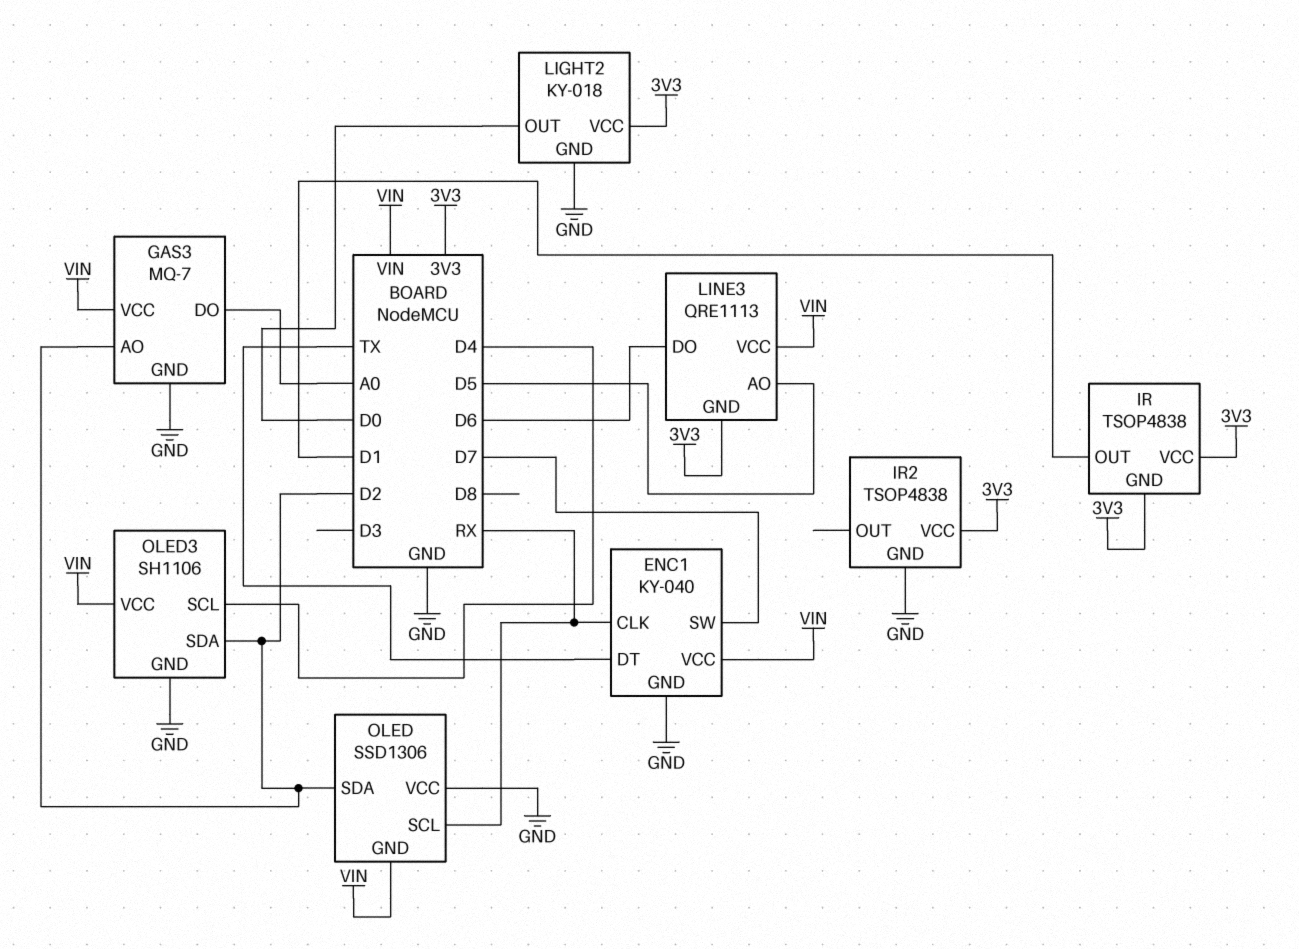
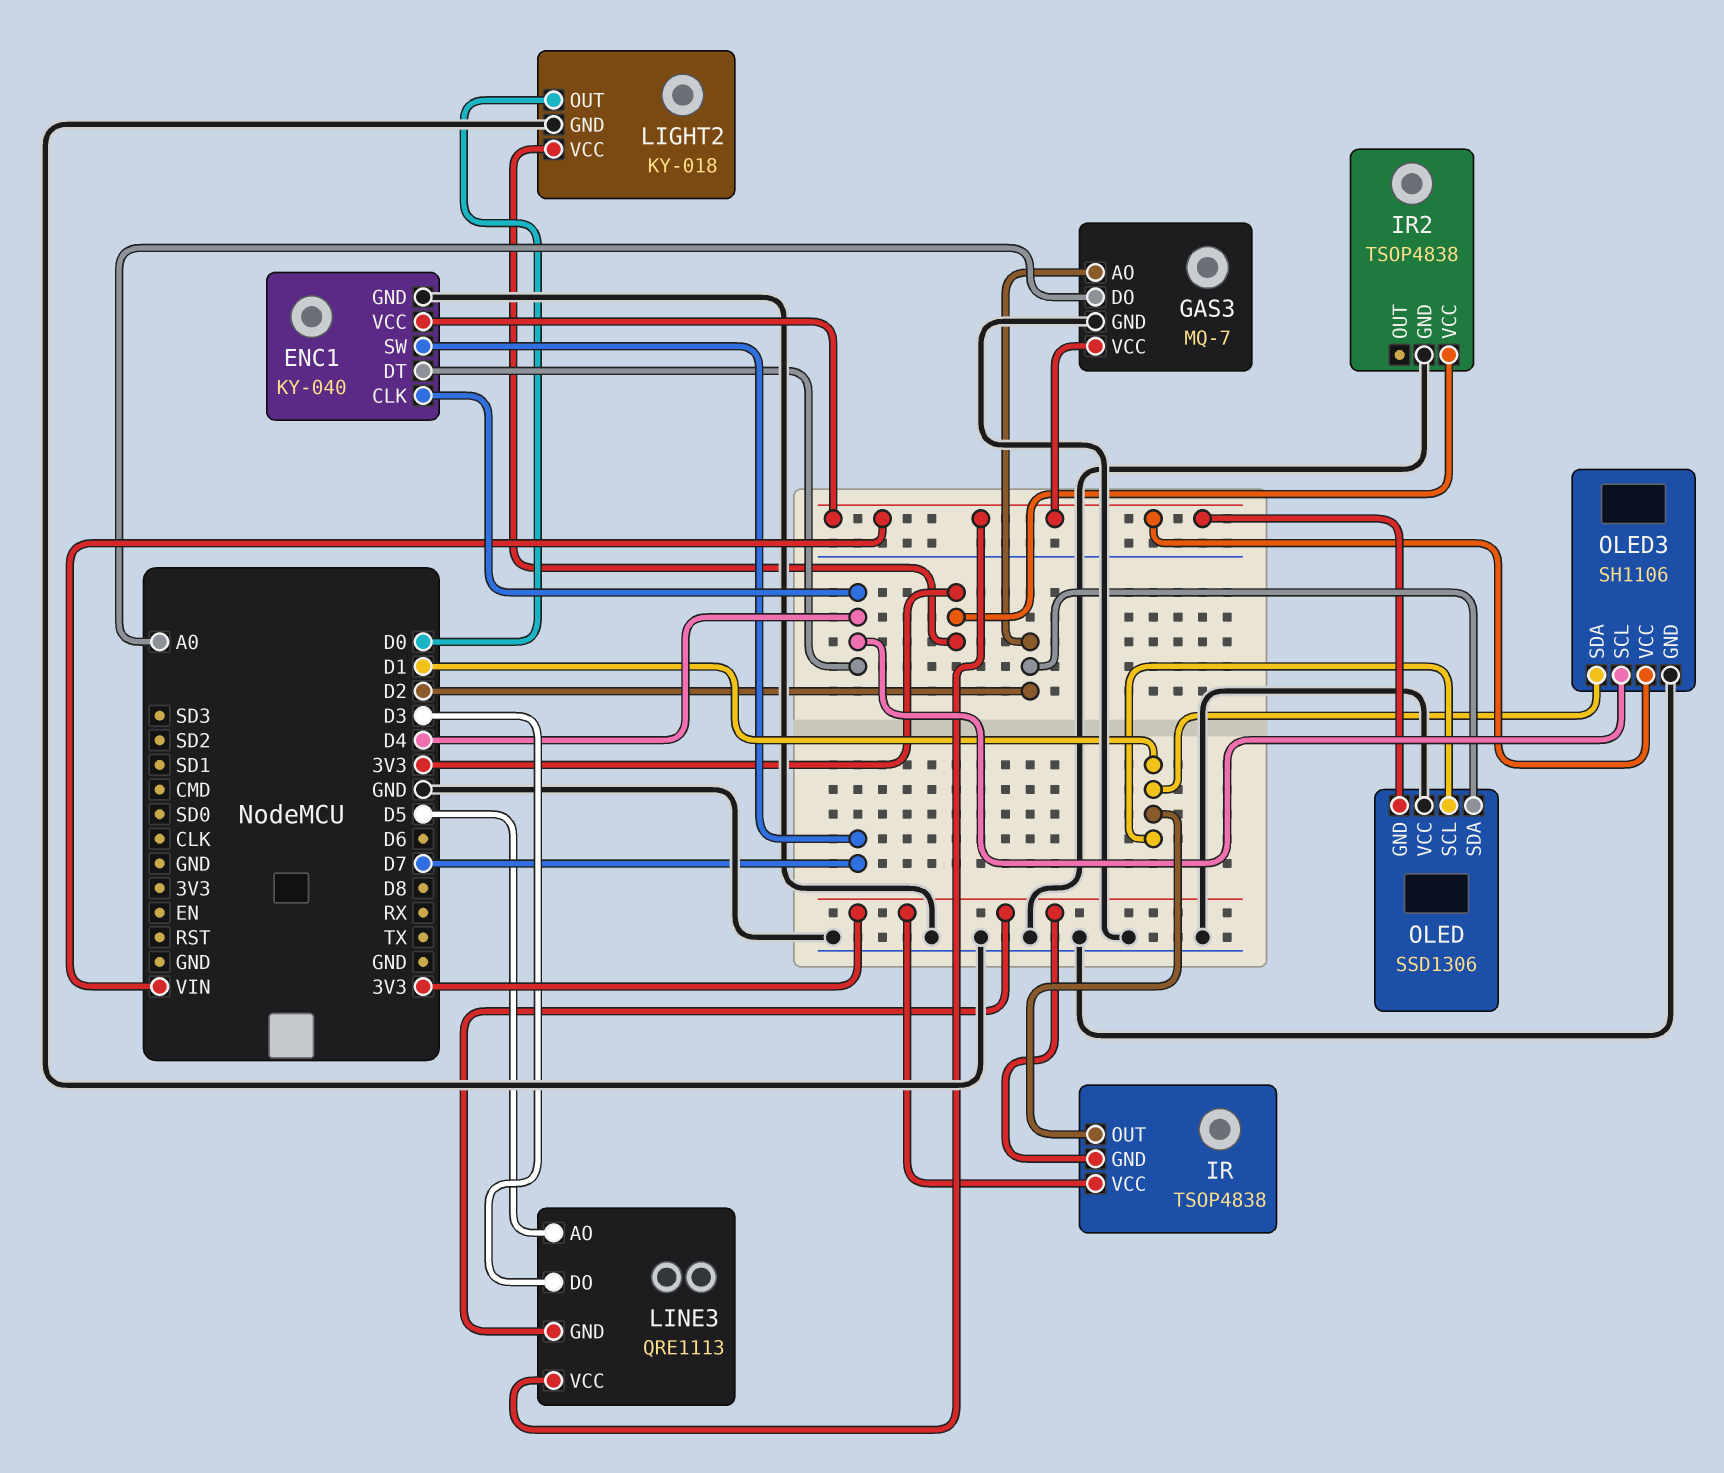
ENC1 pin CLK: RX -> D4
ENC1 pin DT: TX -> D4
LINE3 pin DO: D6 -> D3
OLED pin SCL: RX -> D1
OLED3 pin SDA: D2 -> D1

